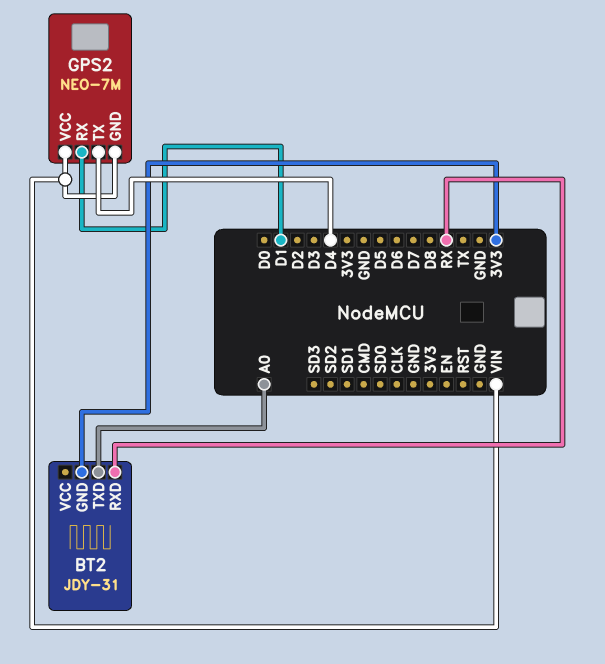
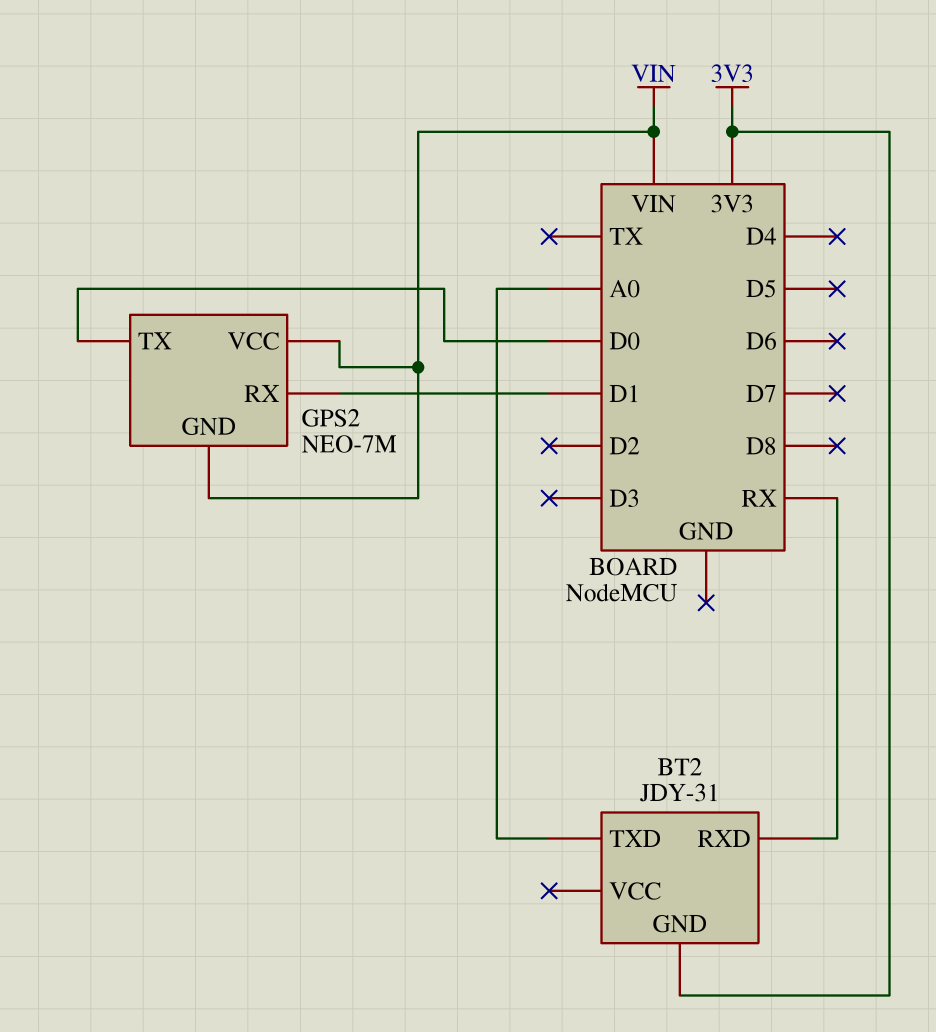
GPS2 pin TX: D4 -> D0

